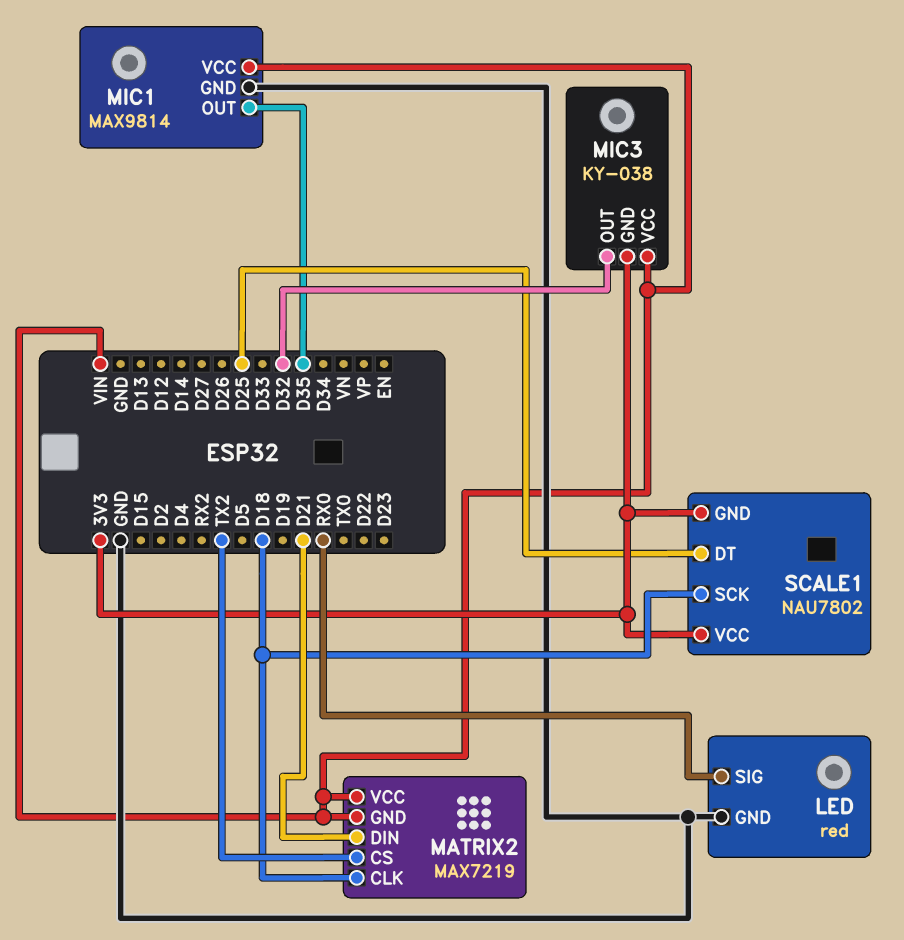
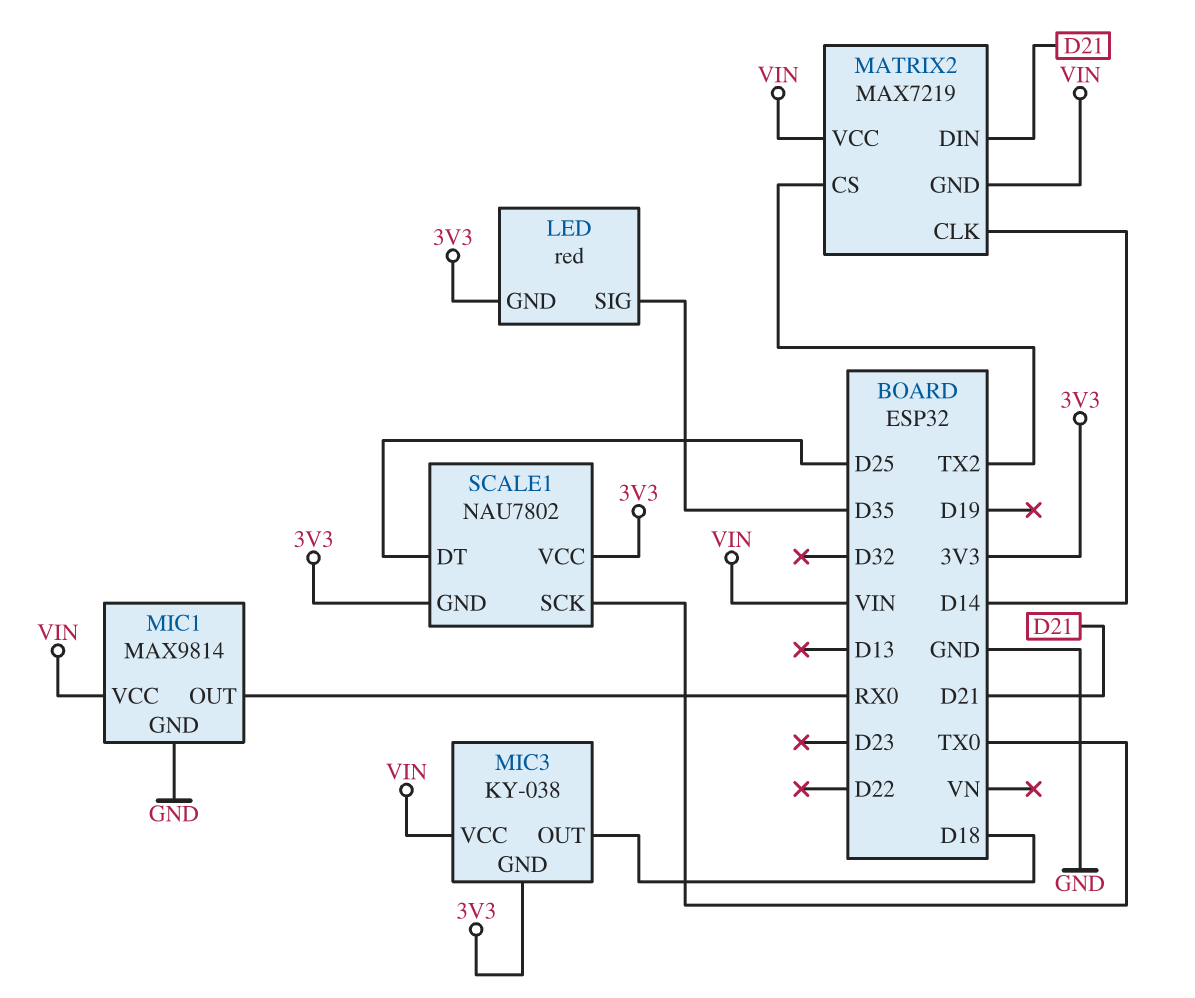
LED pin GND: GND -> 3V3
LED pin SIG: RX0 -> D35
MATRIX2 pin CLK: D18 -> D14
MIC1 pin OUT: D35 -> RX0
MIC3 pin OUT: D32 -> D18
SCALE1 pin SCK: D18 -> TX0

